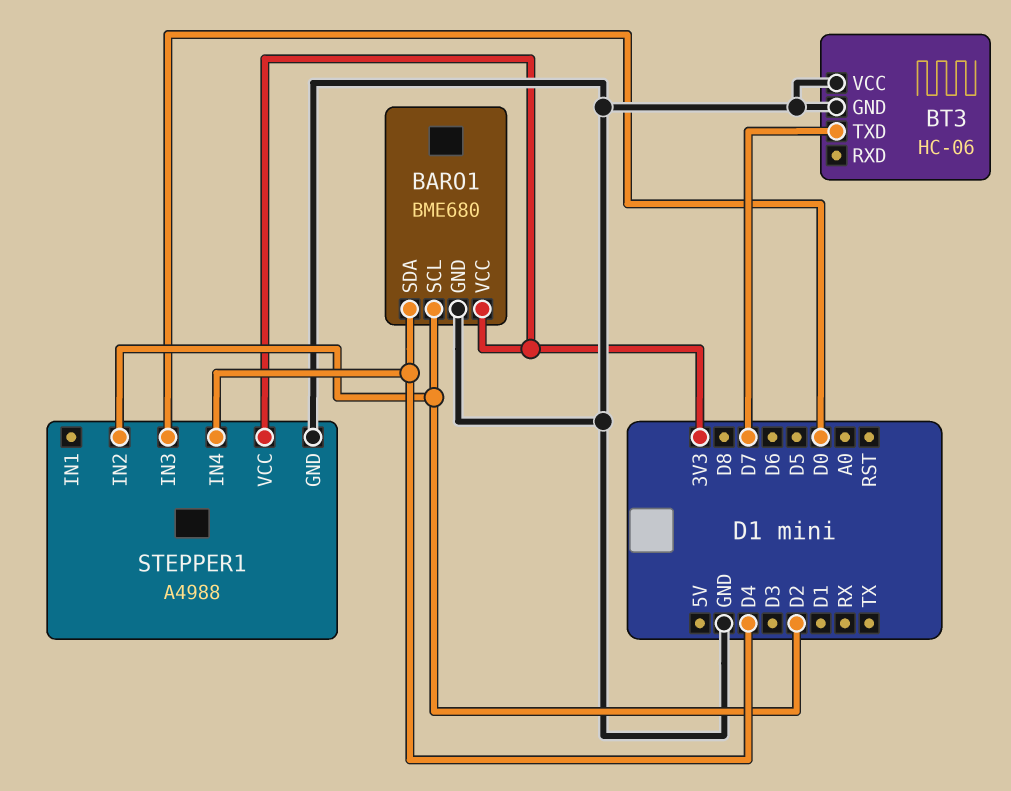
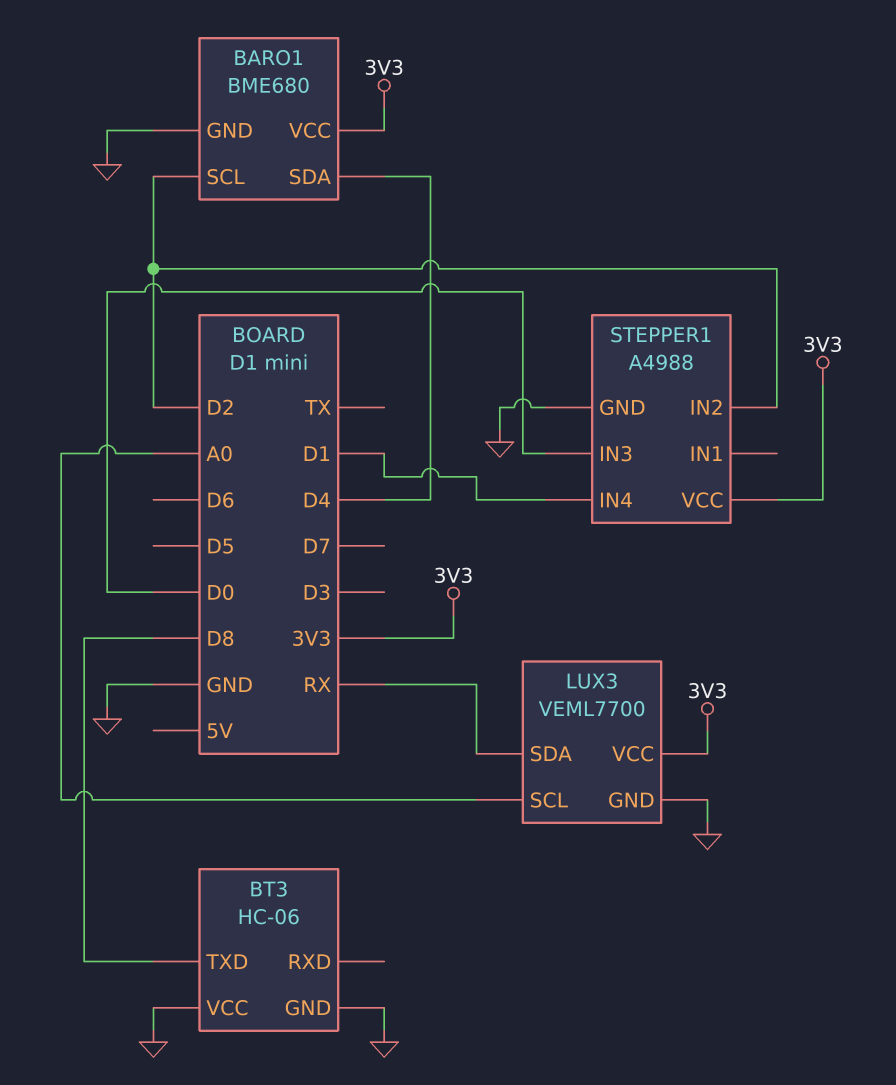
BT3 pin TXD: D7 -> D8
LUX3: none -> VEML7700
LUX3 pin GND: none -> GND
LUX3 pin SCL: none -> A0
LUX3 pin SDA: none -> RX
LUX3 pin VCC: none -> 3V3
STEPPER1 pin IN4: D4 -> D1

